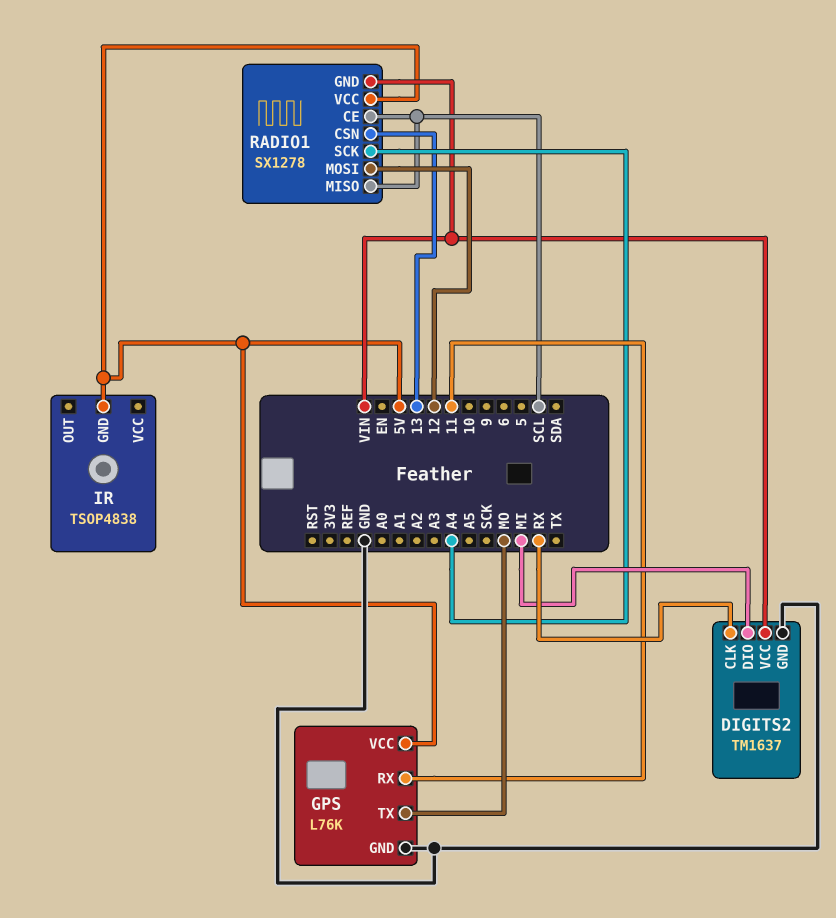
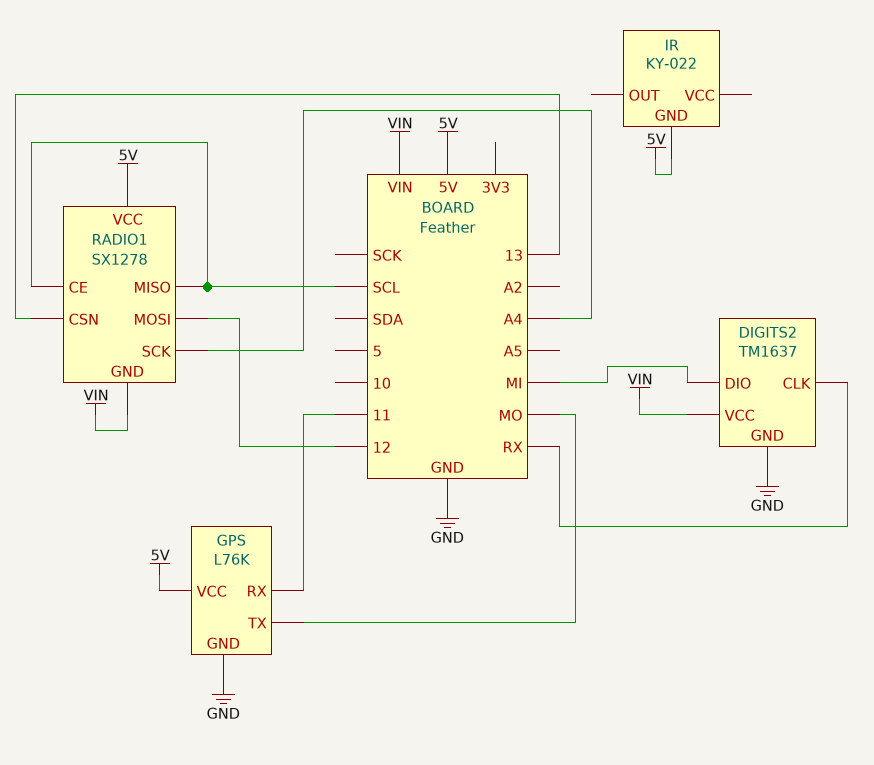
IR: TSOP4838 -> KY-022

